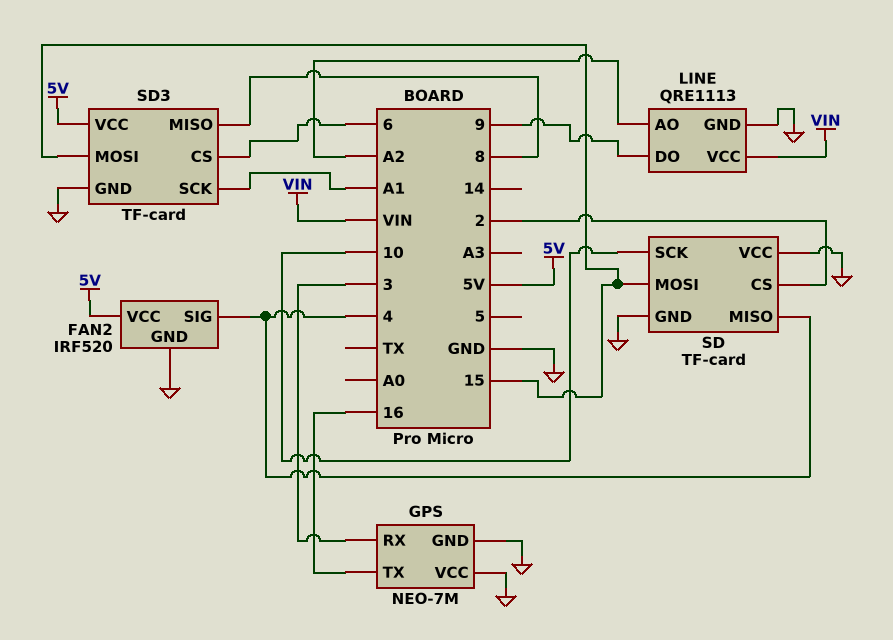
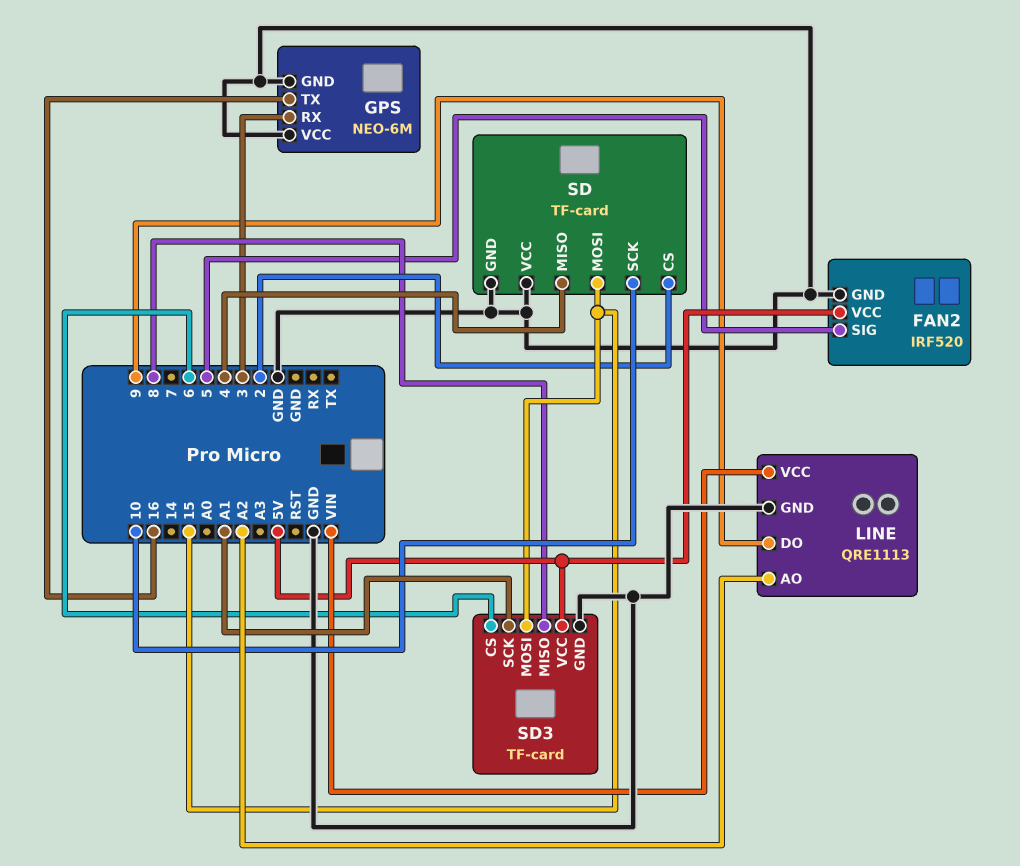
FAN2 pin SIG: 4 -> 5
GPS: NEO-7M -> NEO-6M

